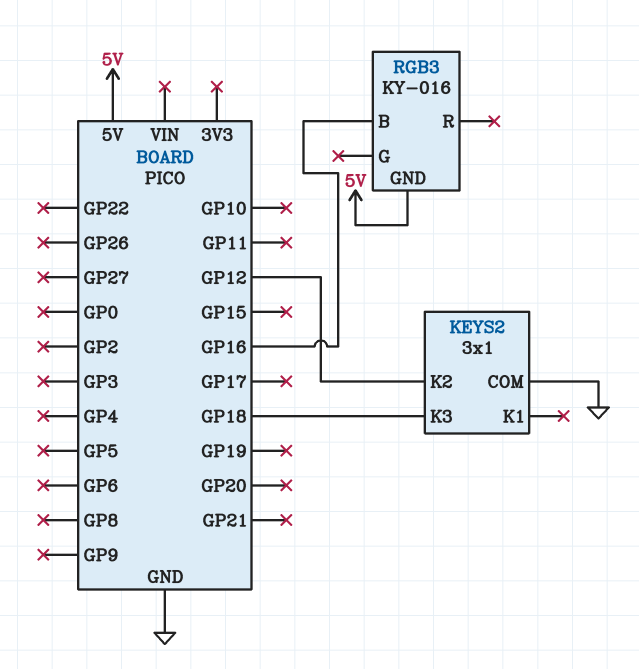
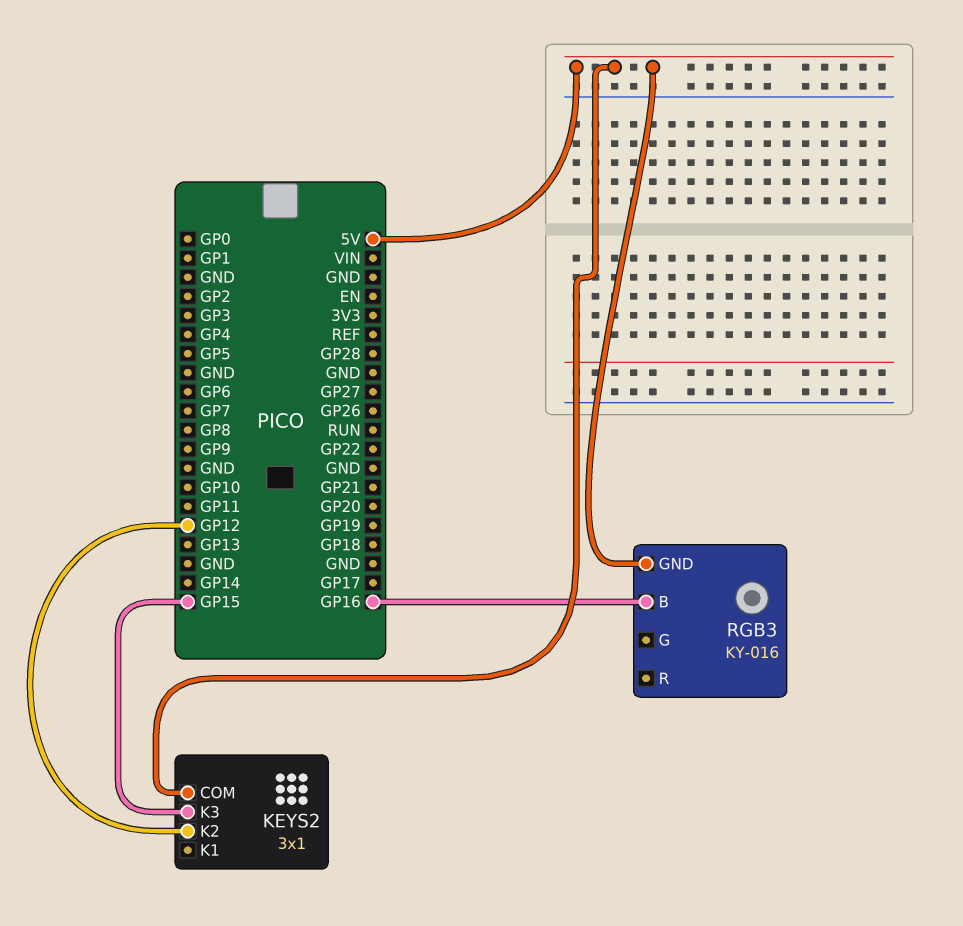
KEYS2 pin COM: GND -> 5V
KEYS2 pin K3: GP18 -> GP15

